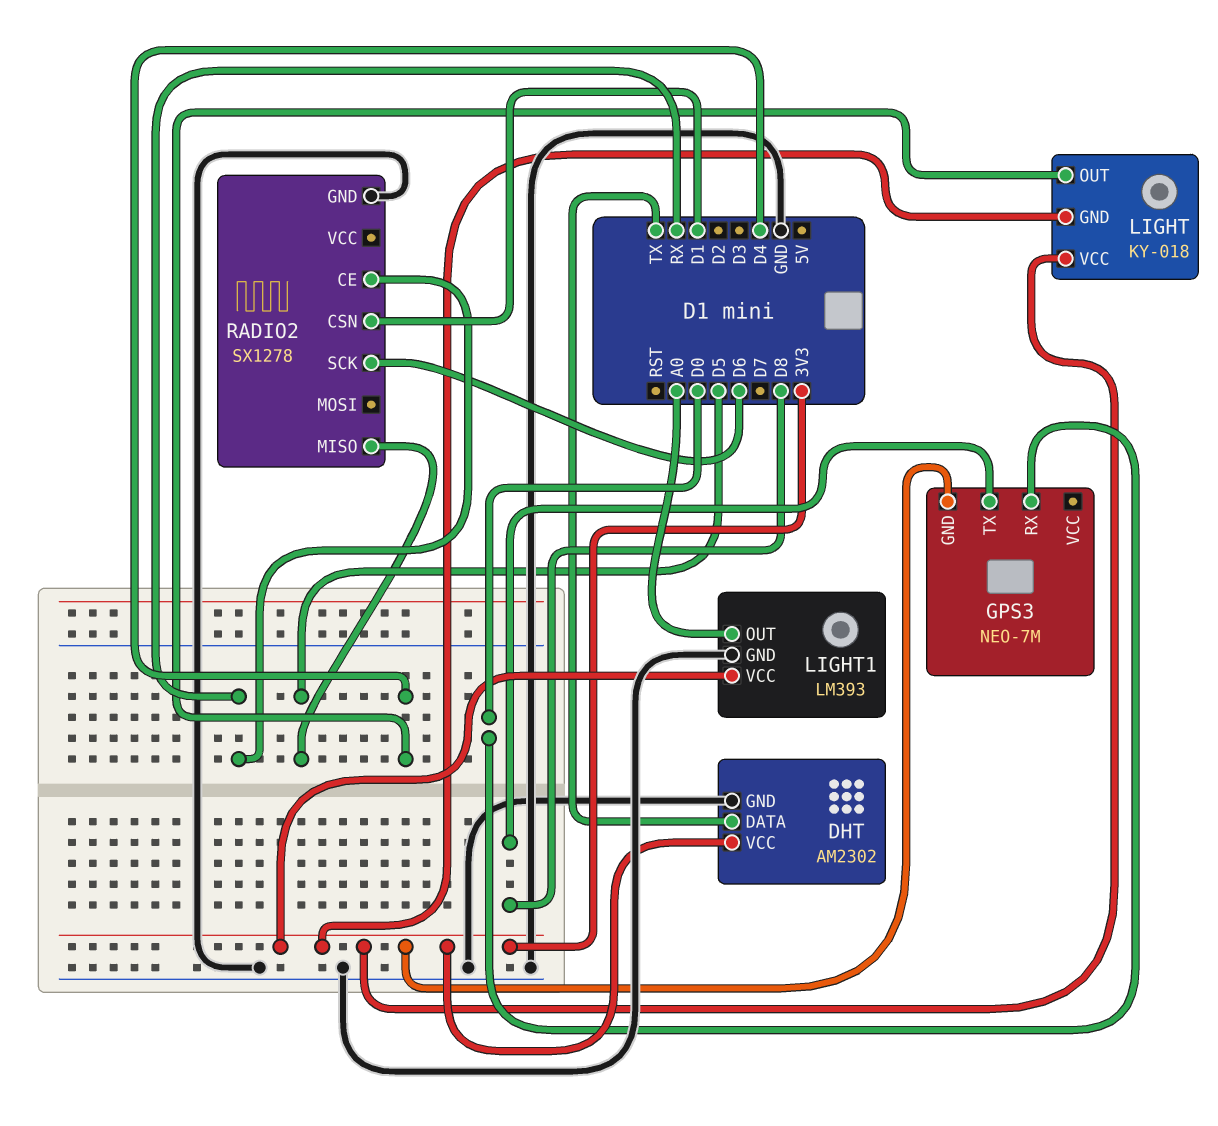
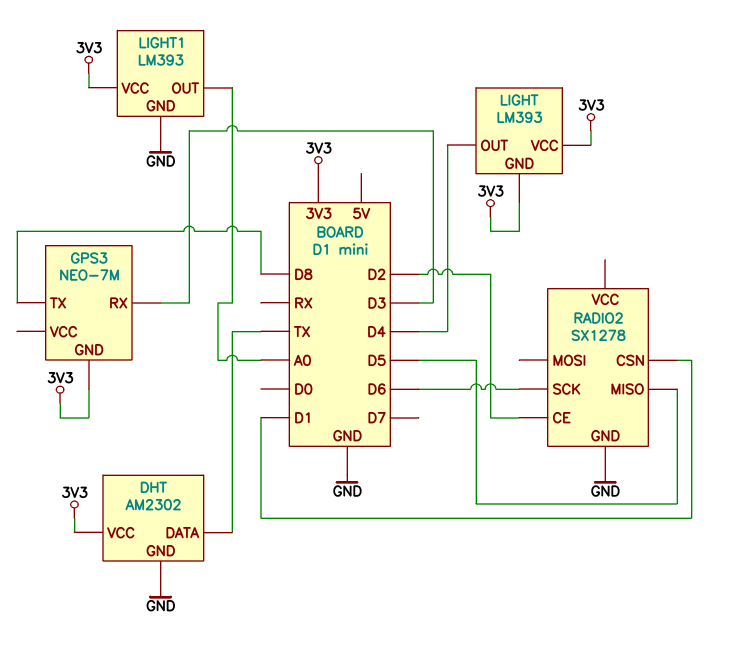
GPS3 pin RX: D0 -> D3
LIGHT: KY-018 -> LM393
RADIO2 pin CE: RX -> D2

